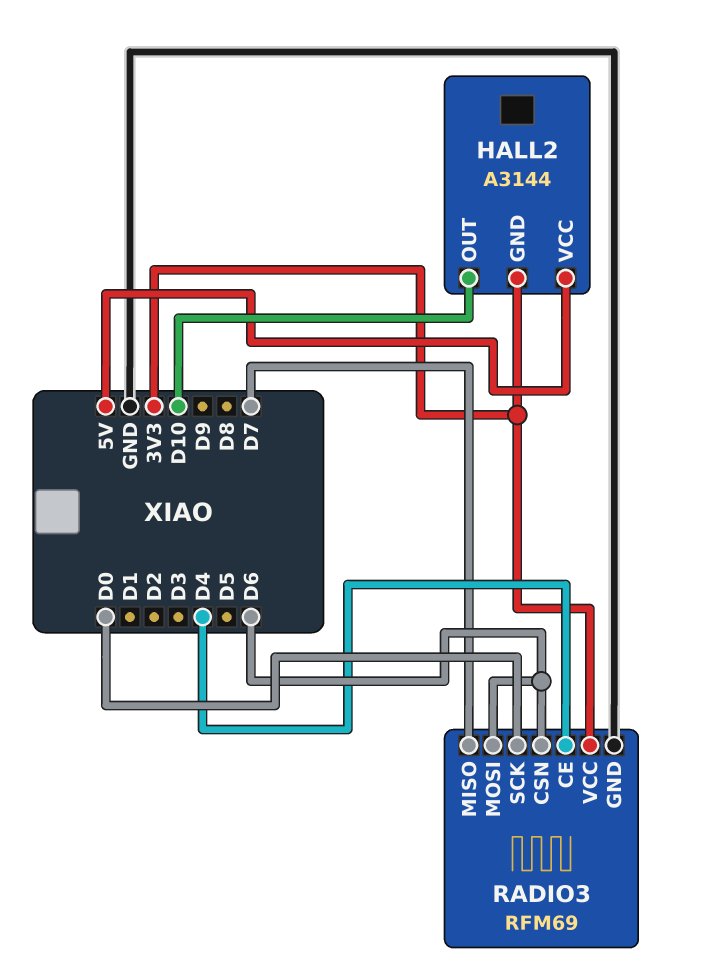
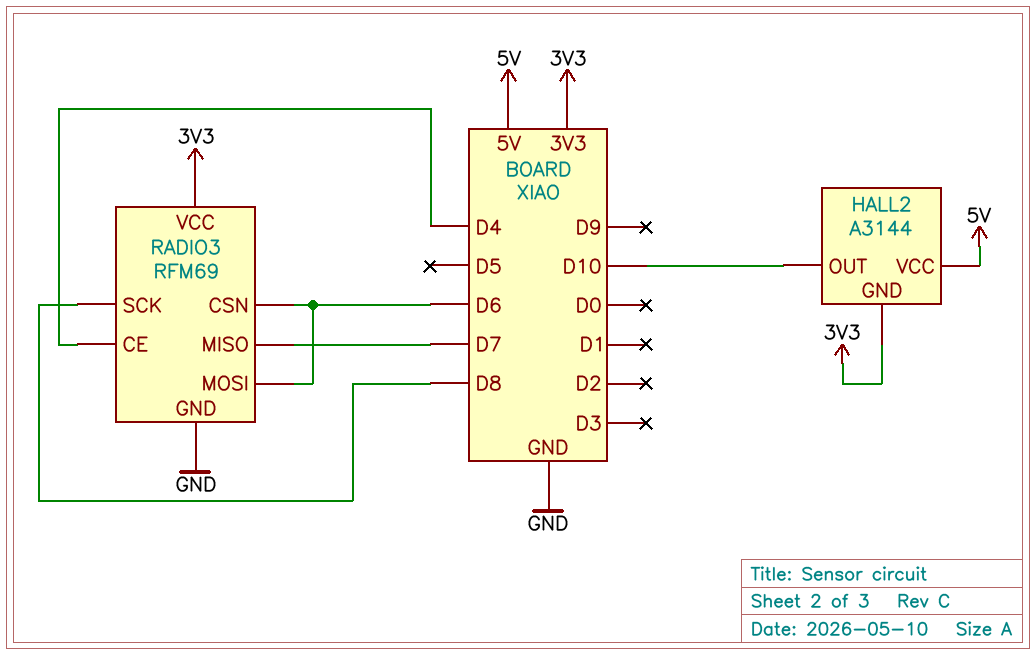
RADIO3 pin SCK: D0 -> D8

